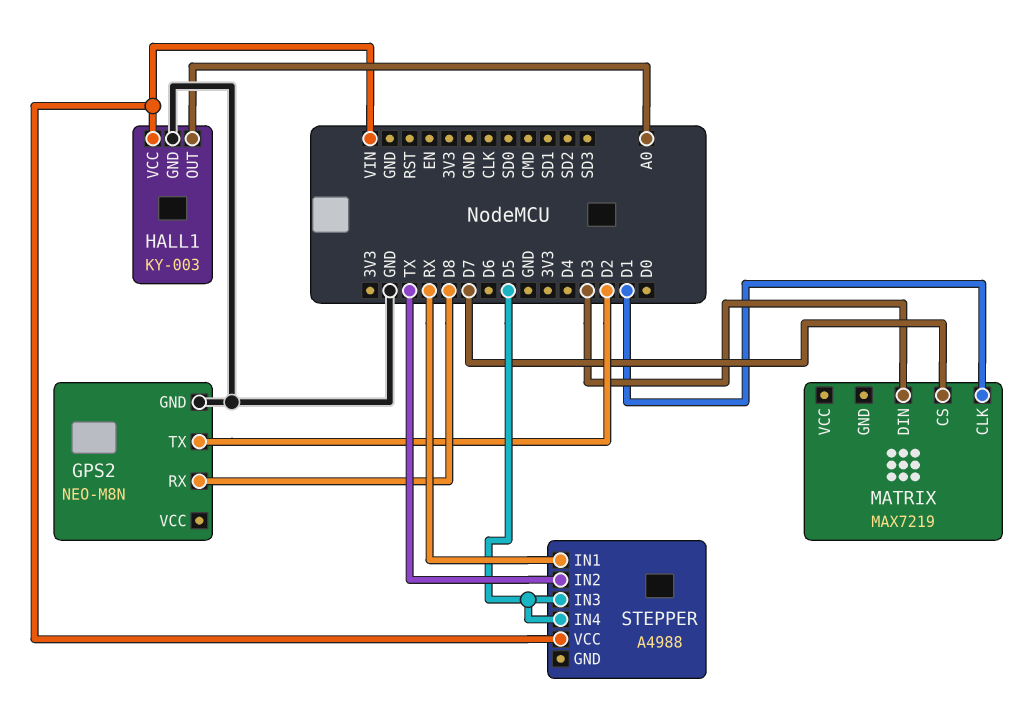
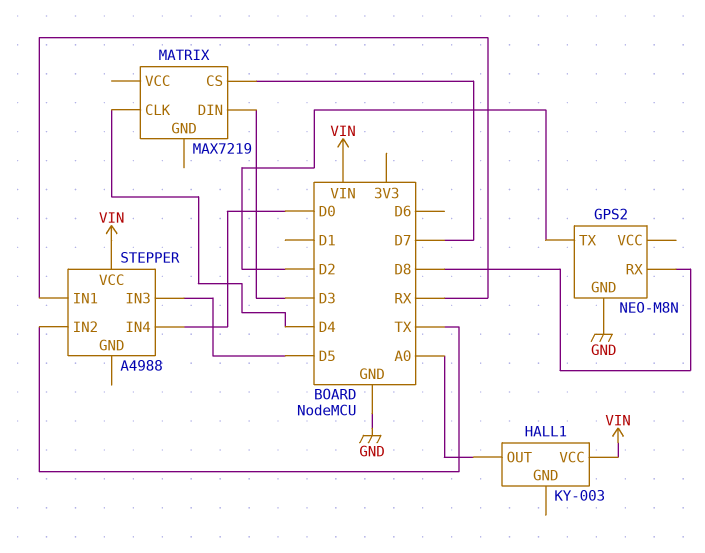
HALL1 pin GND: GND -> none
MATRIX pin CLK: D1 -> D4
STEPPER pin IN4: D5 -> D0

